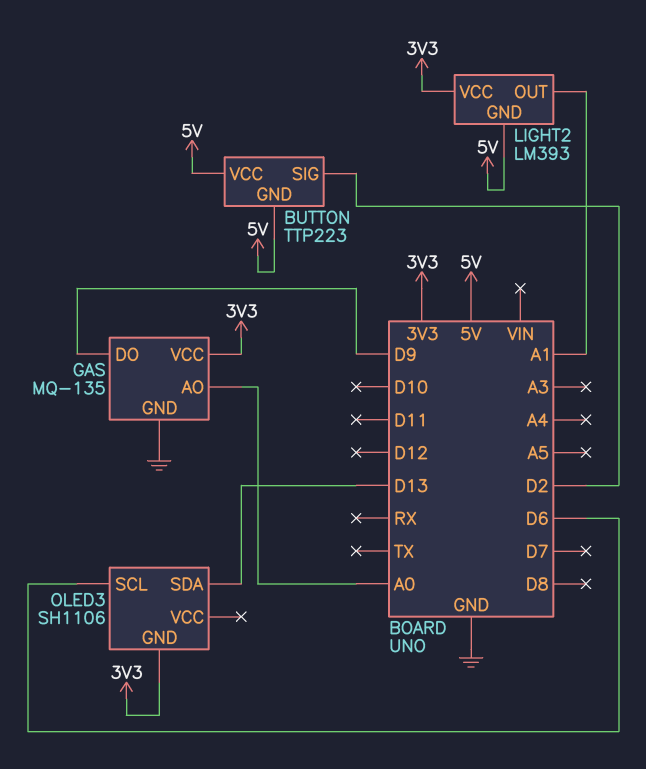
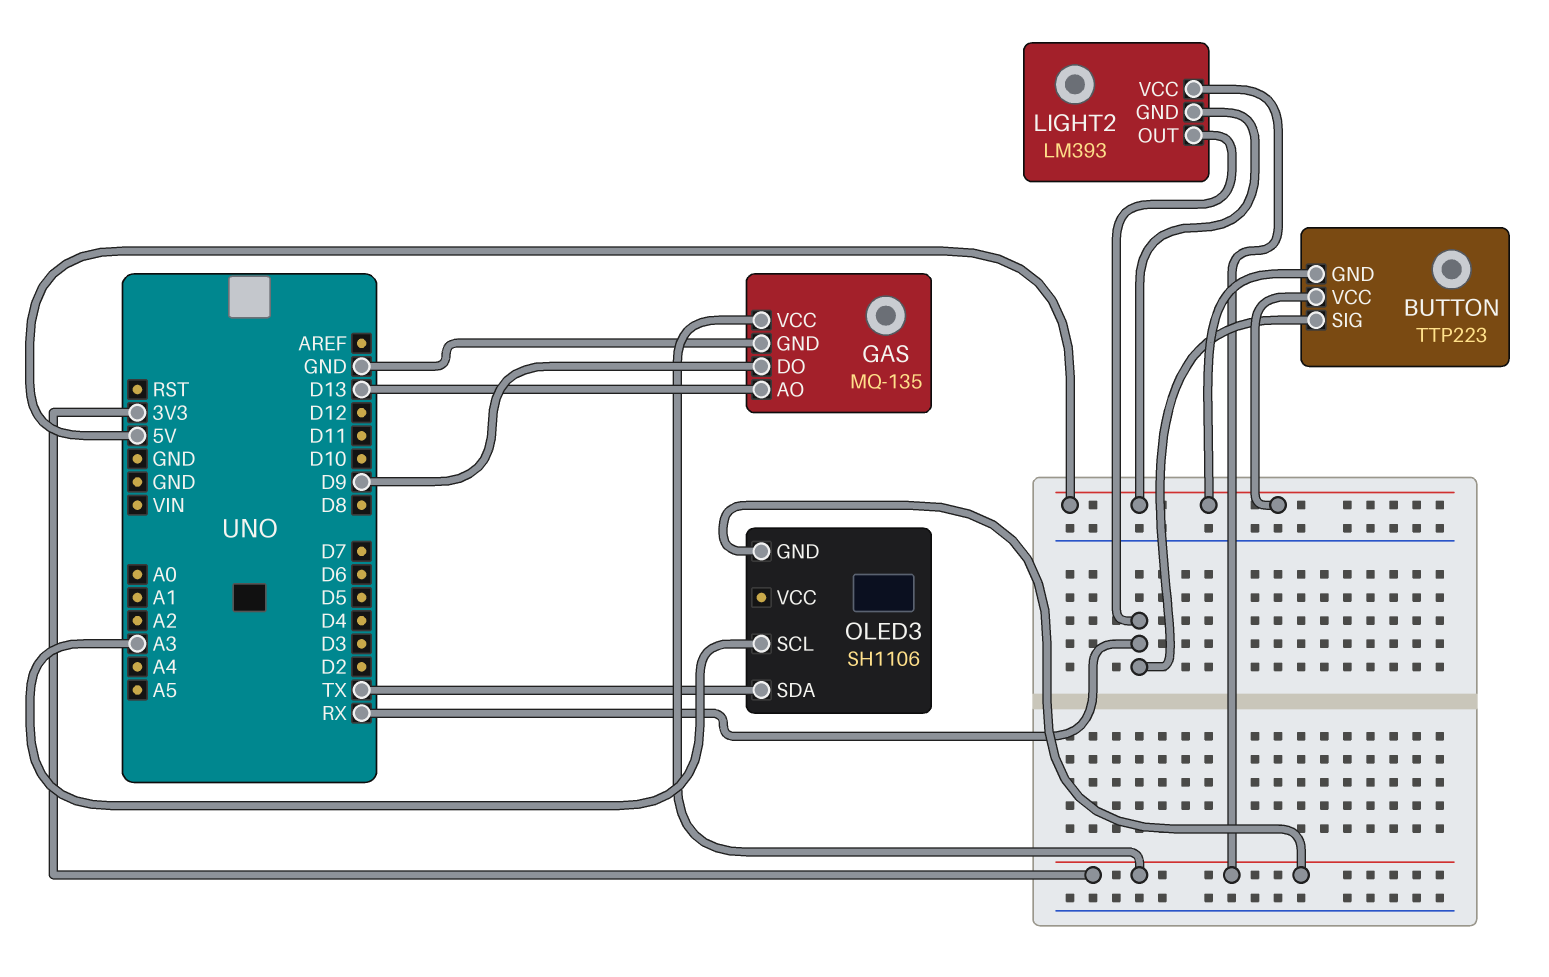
BUTTON pin SIG: D2 -> RX
GAS pin AO: A0 -> D13
LIGHT2 pin OUT: A1 -> RX
OLED3 pin SCL: D6 -> A3
OLED3 pin SDA: D13 -> TX

